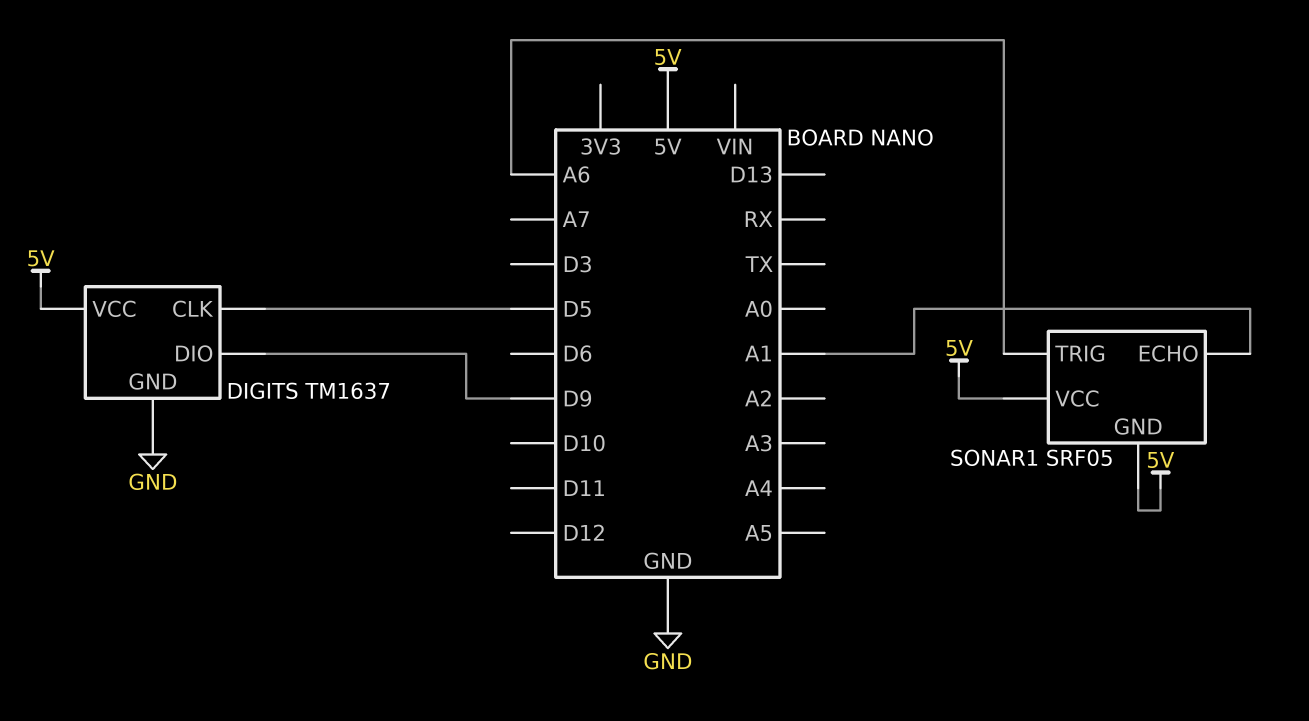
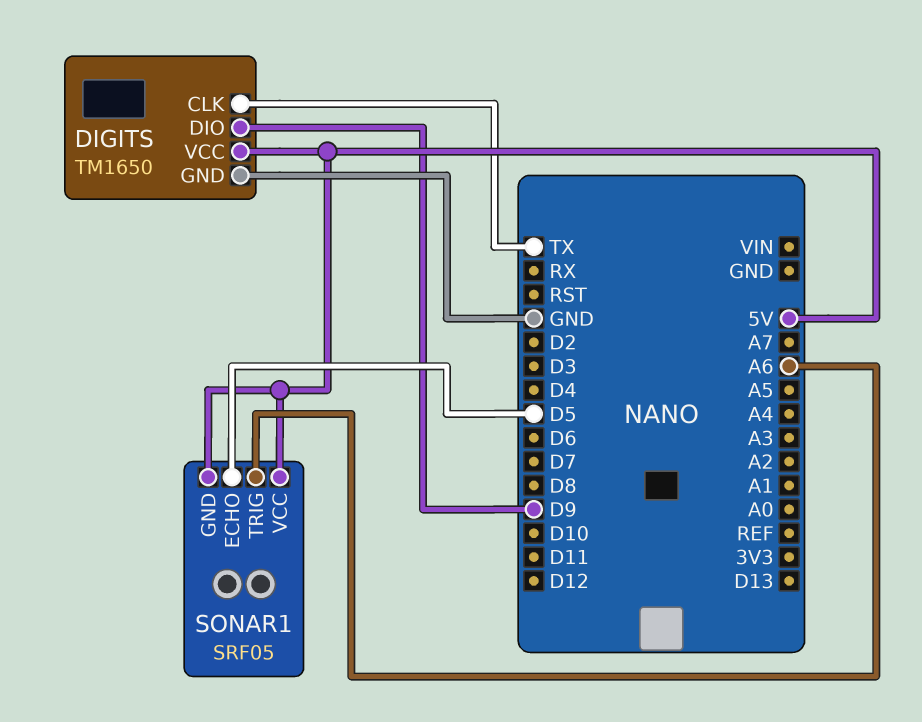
DIGITS: TM1637 -> TM1650
DIGITS pin CLK: D5 -> TX
SONAR1 pin ECHO: A1 -> D5

